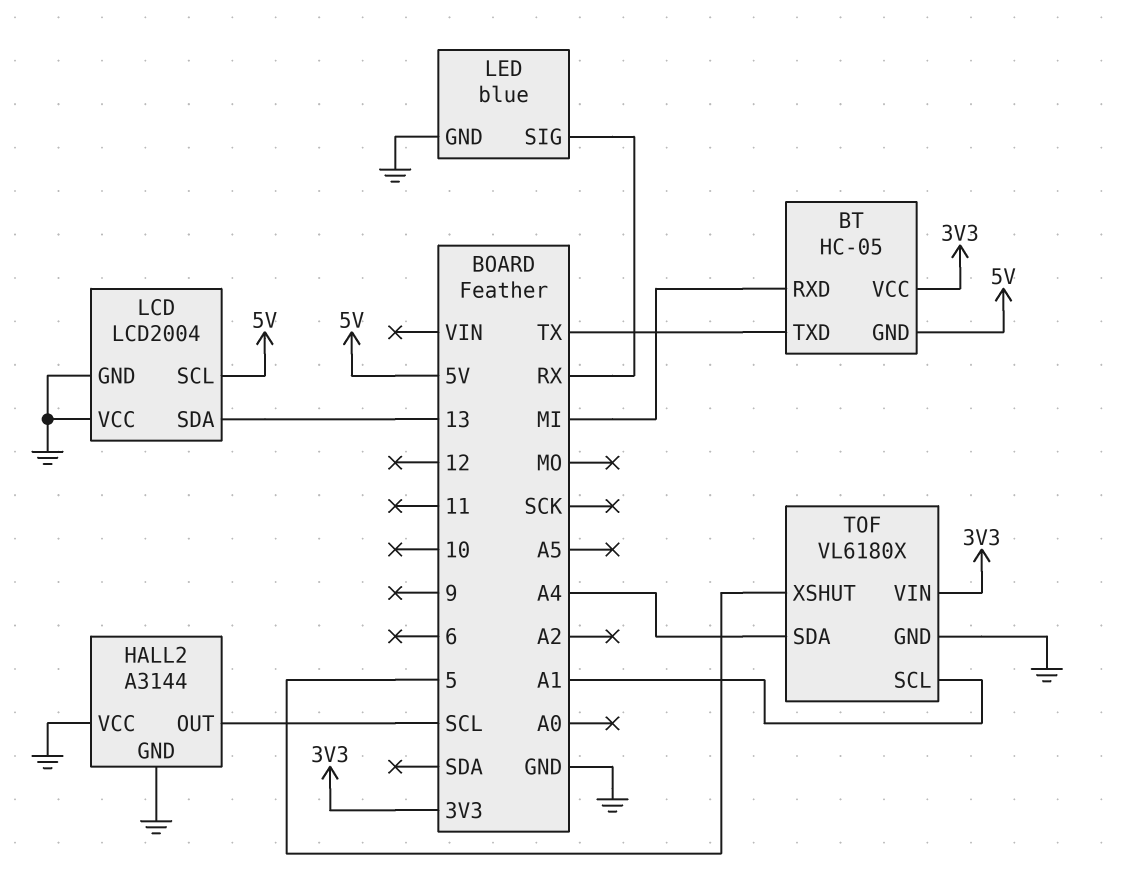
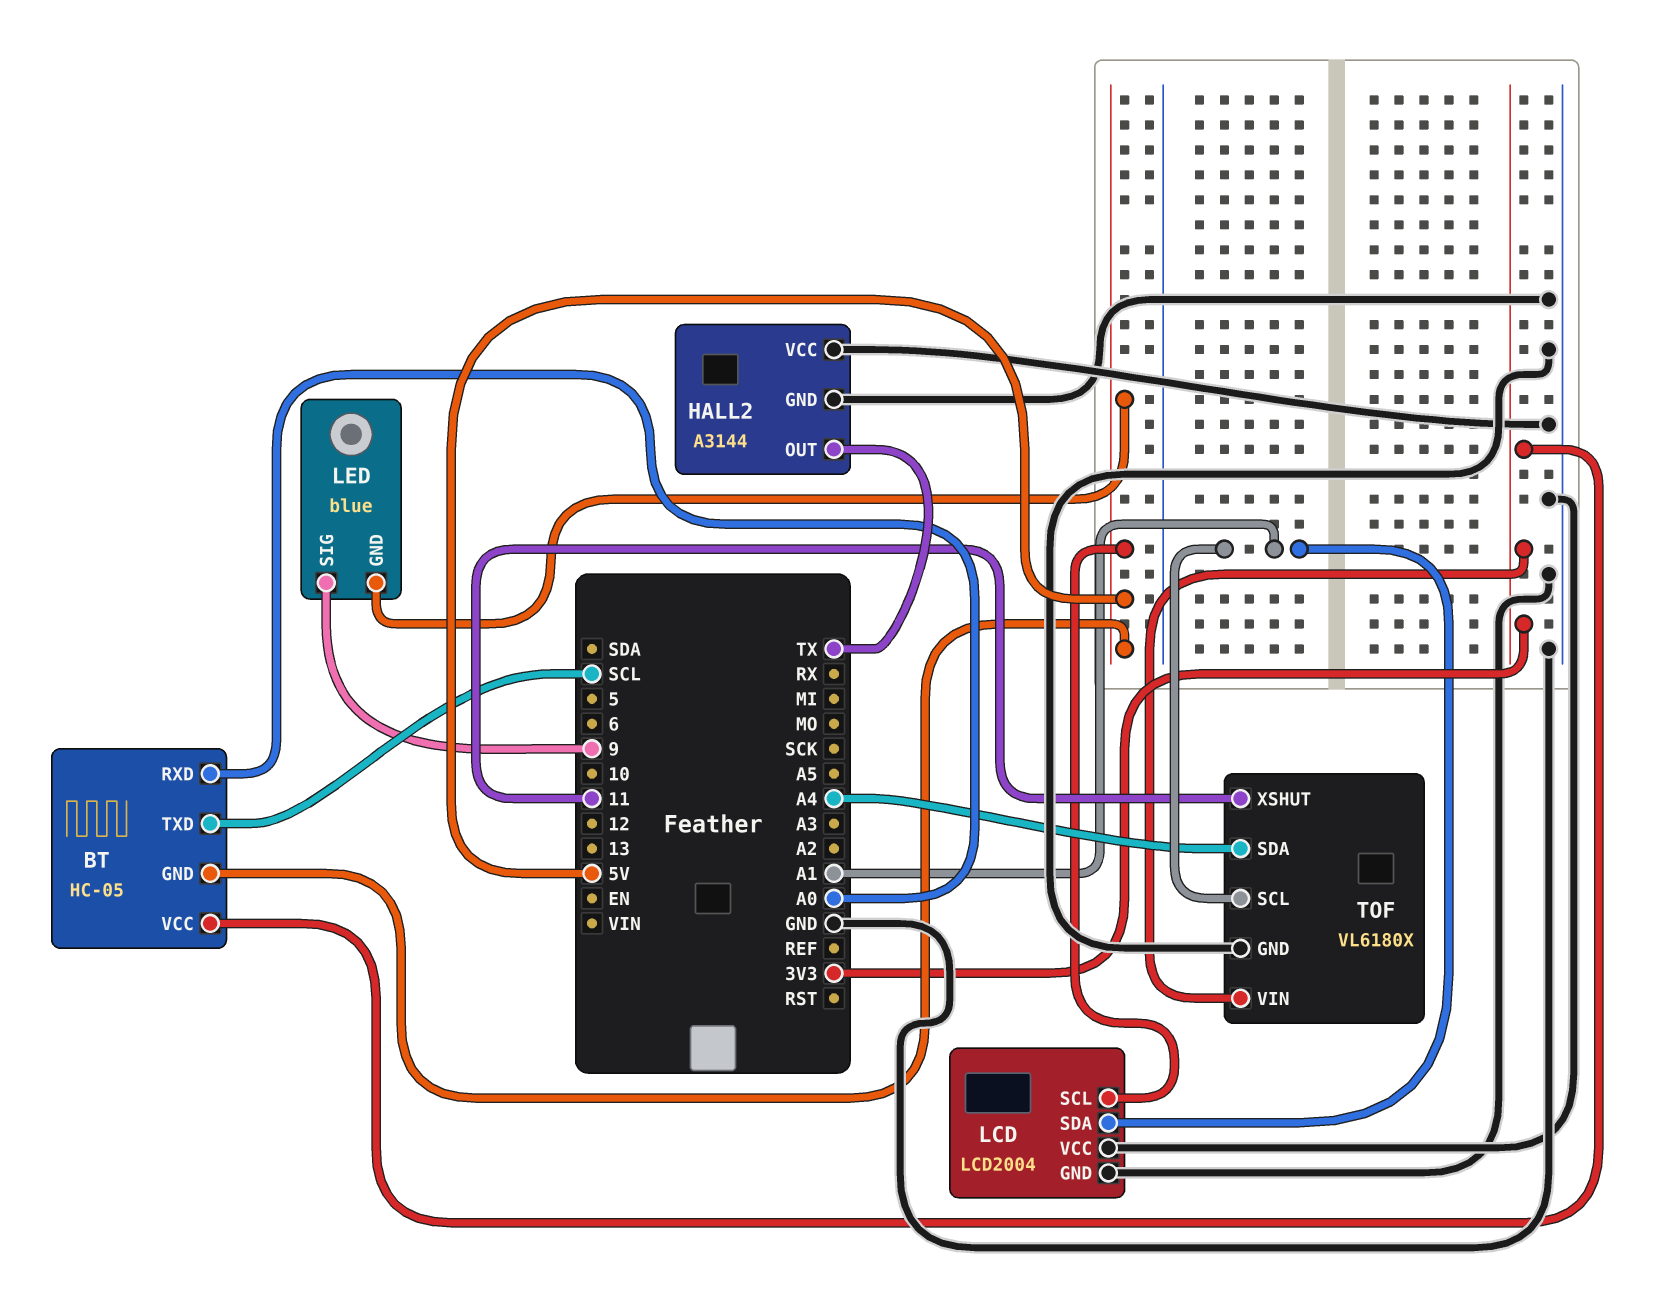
BT pin RXD: MI -> A0
BT pin TXD: TX -> SCL
HALL2 pin OUT: SCL -> TX
LCD pin SDA: 13 -> A1
LED pin GND: GND -> 5V
LED pin SIG: RX -> 9
TOF pin XSHUT: 5 -> 11

